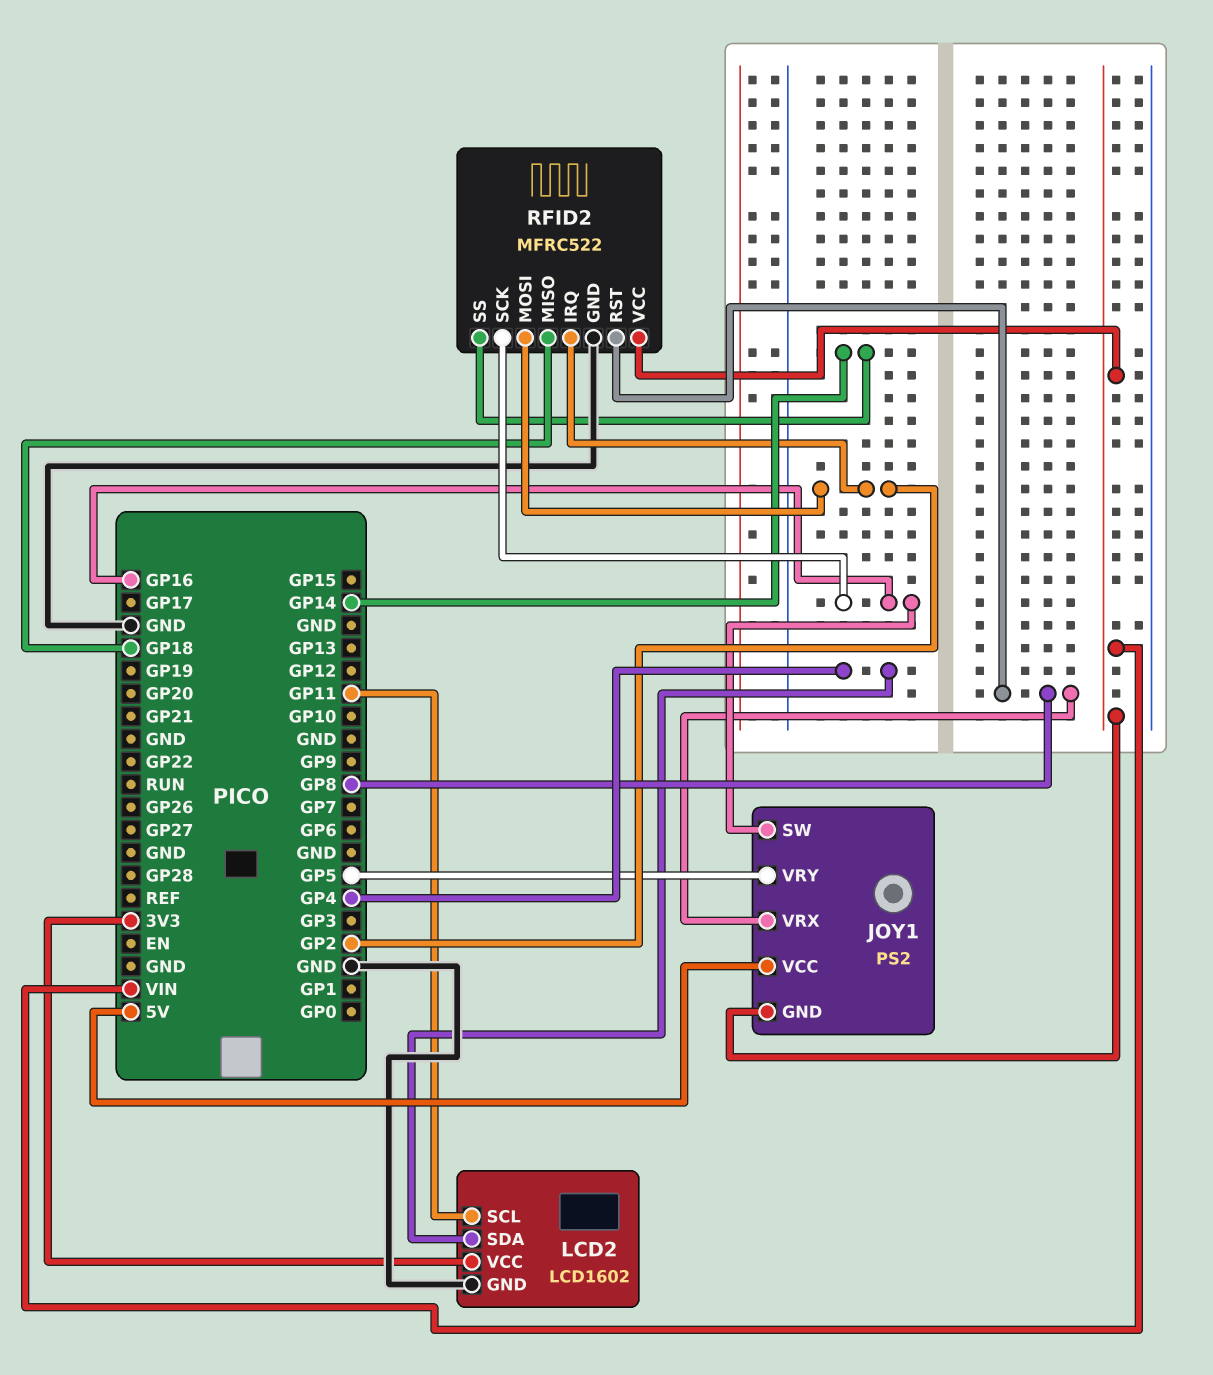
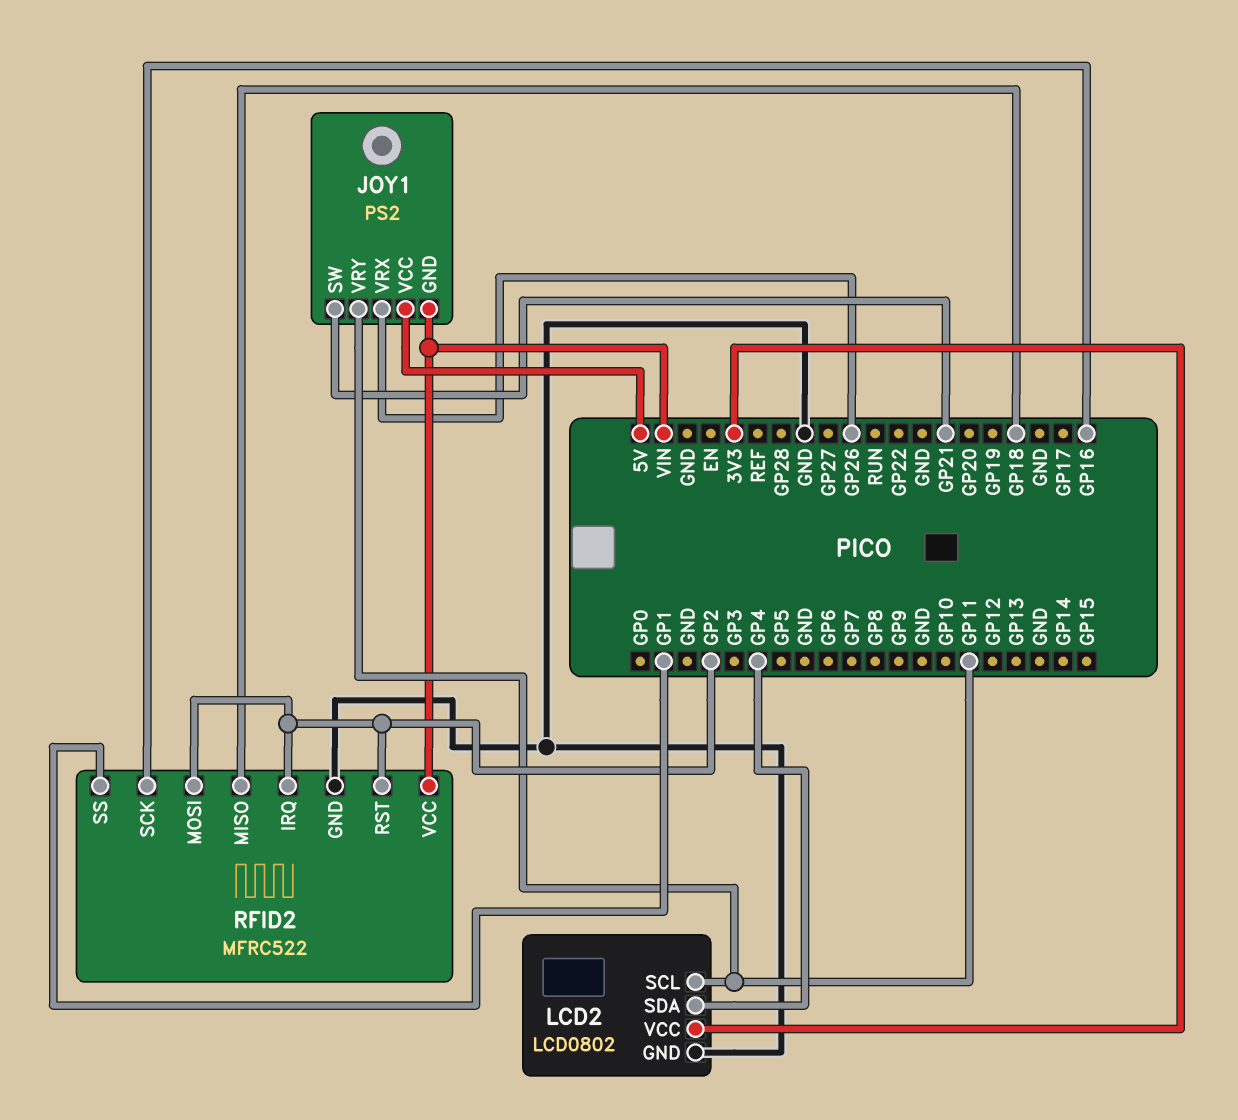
JOY1 pin SW: GP16 -> GP21
JOY1 pin VRX: GP8 -> GP26
JOY1 pin VRY: GP5 -> GP11
LCD2: LCD1602 -> LCD0802
RFID2 pin RST: GP8 -> GP2
RFID2 pin SS: GP14 -> GP1

